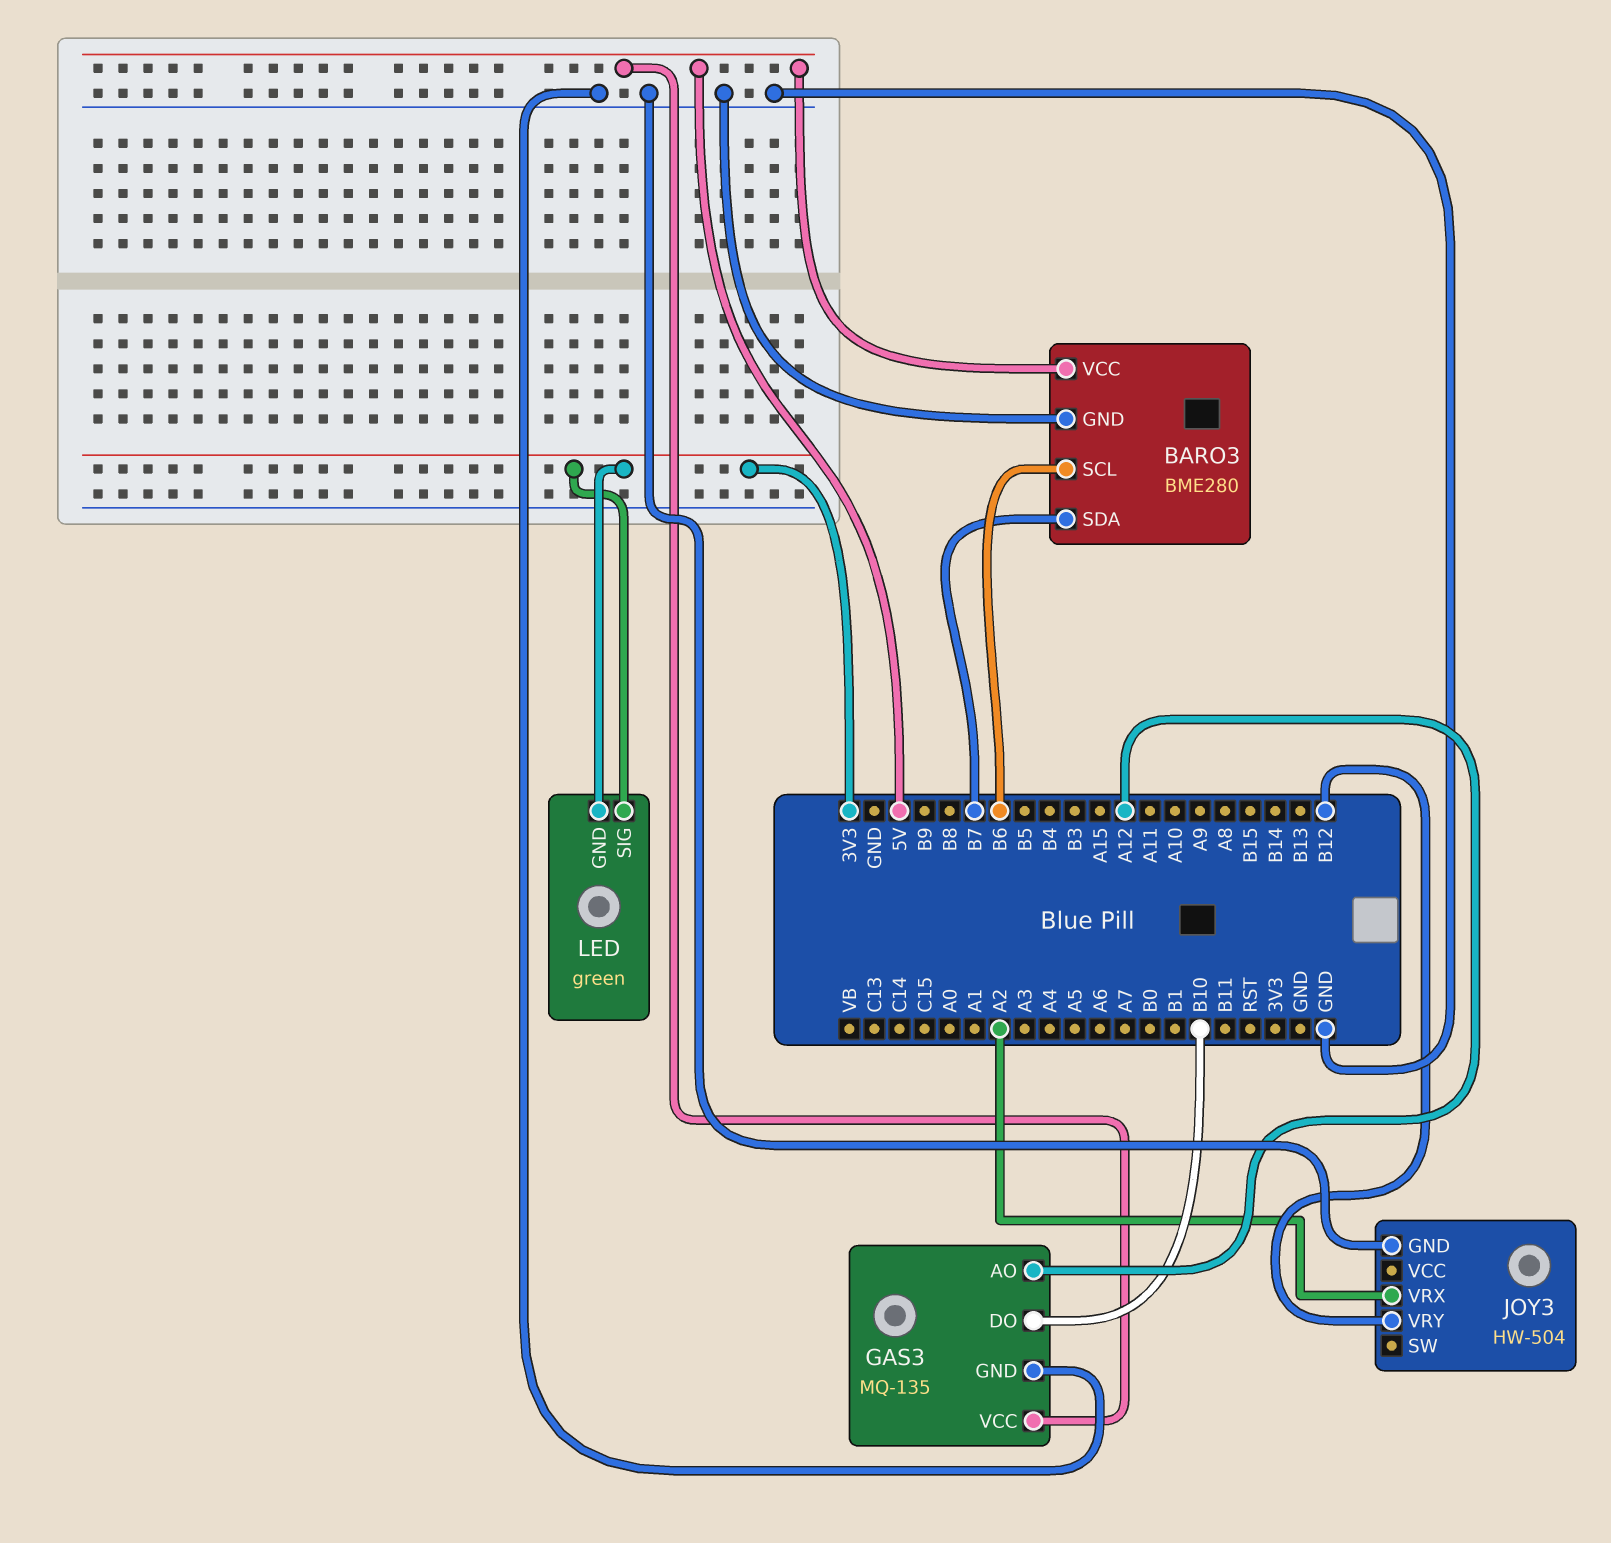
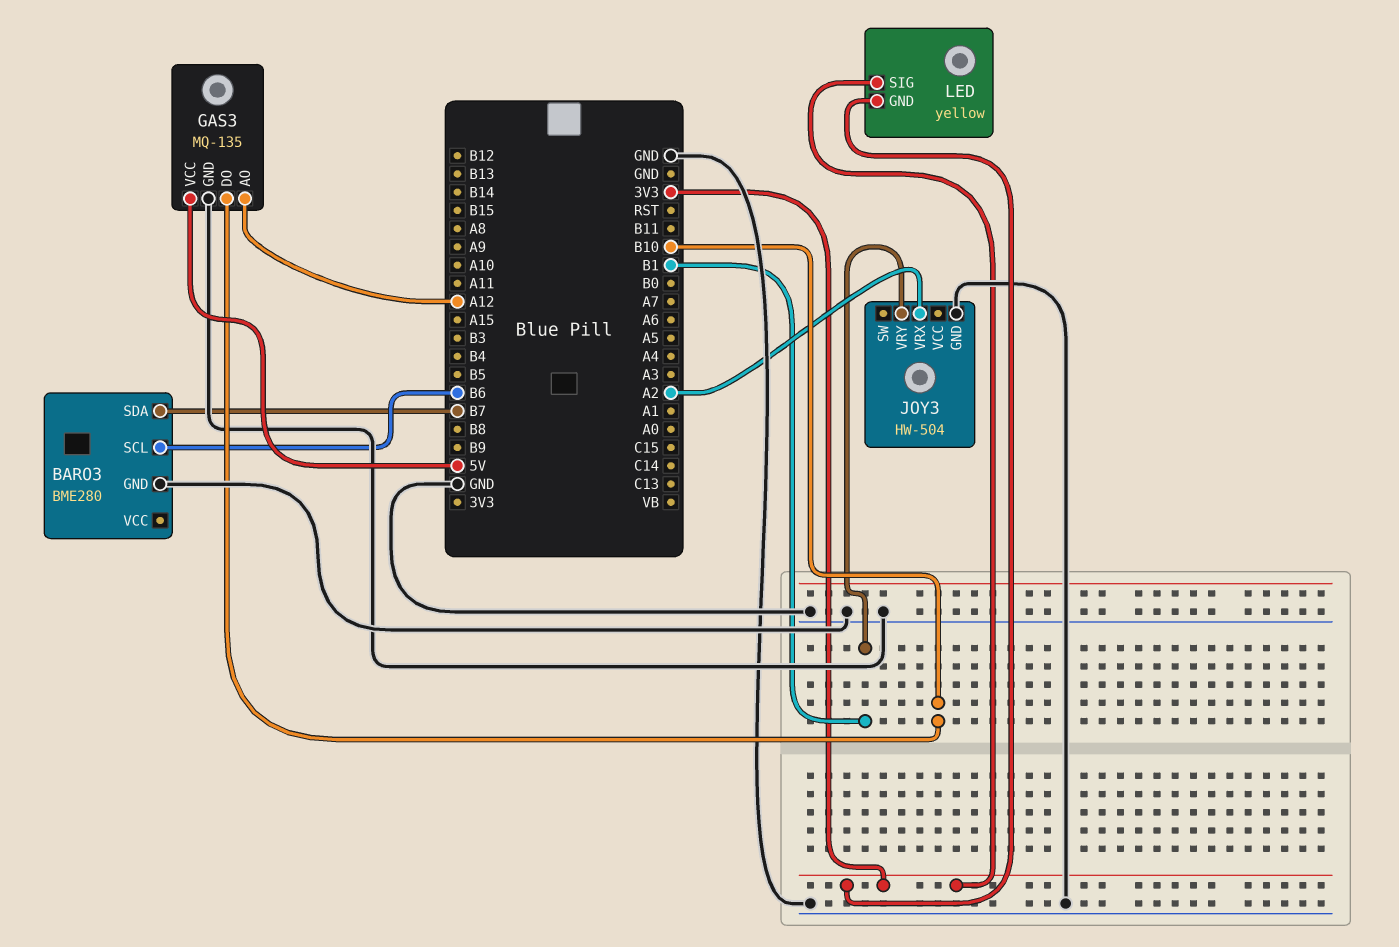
BARO3 pin VCC: 5V -> none
JOY3 pin VRY: B12 -> B1
LED: green -> yellow

